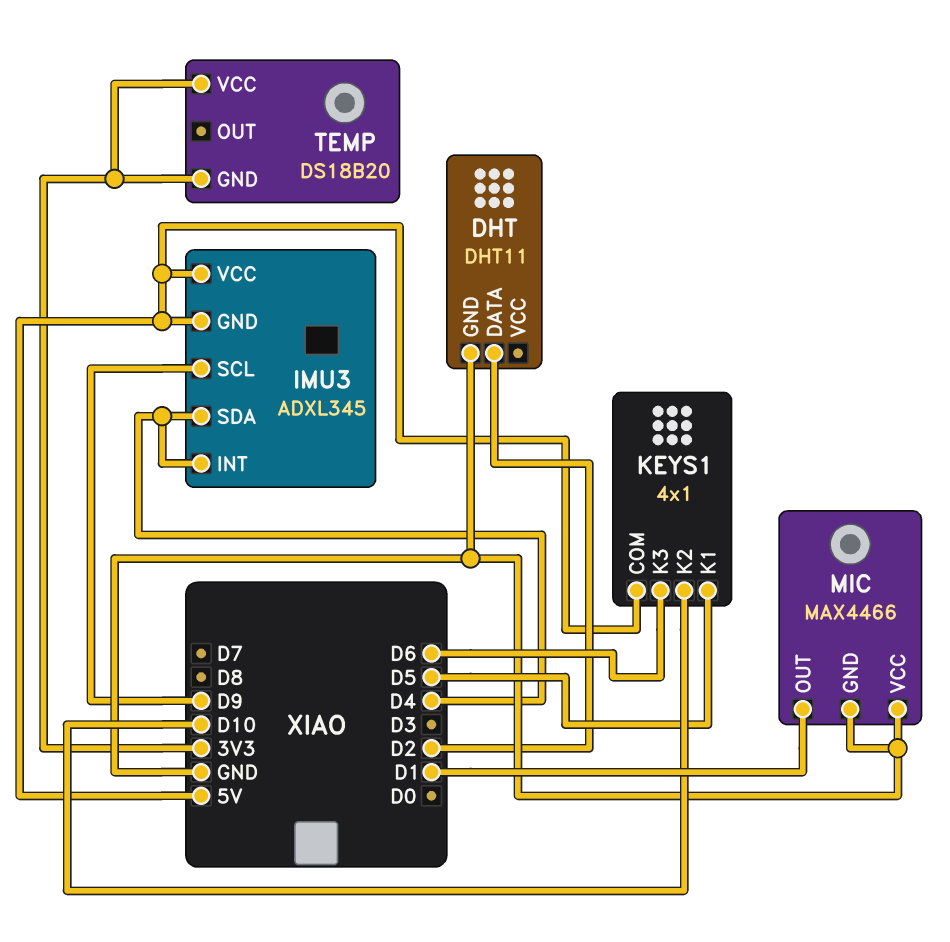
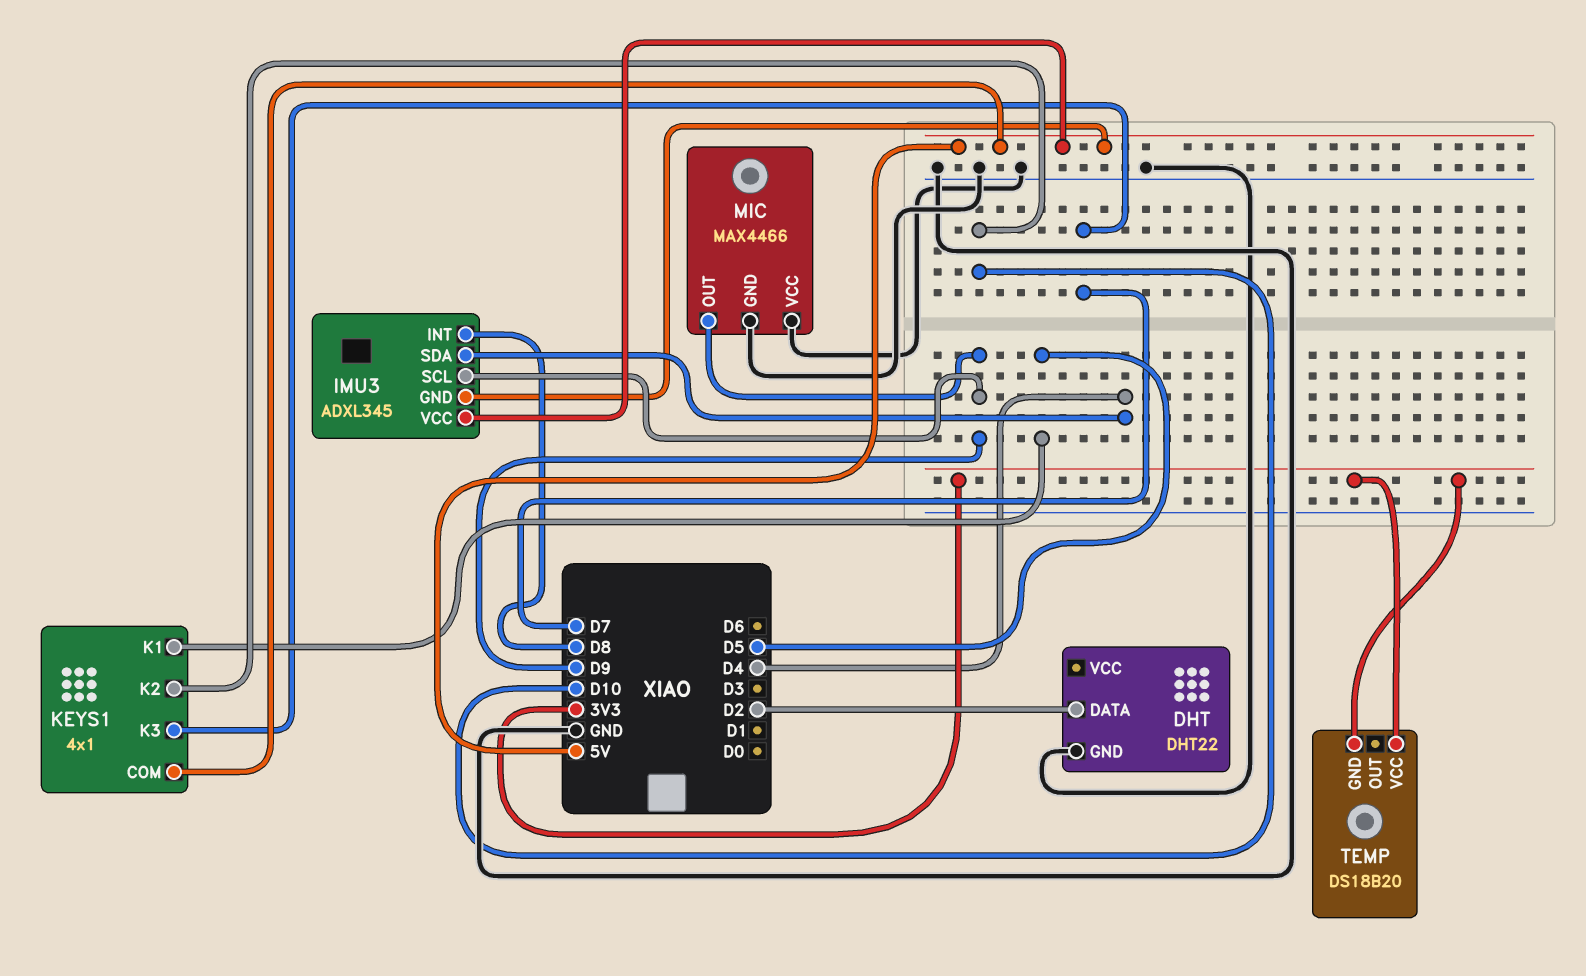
DHT: DHT11 -> DHT22
IMU3 pin INT: D4 -> D8
KEYS1 pin K3: D6 -> D7
MIC pin OUT: D1 -> D9

